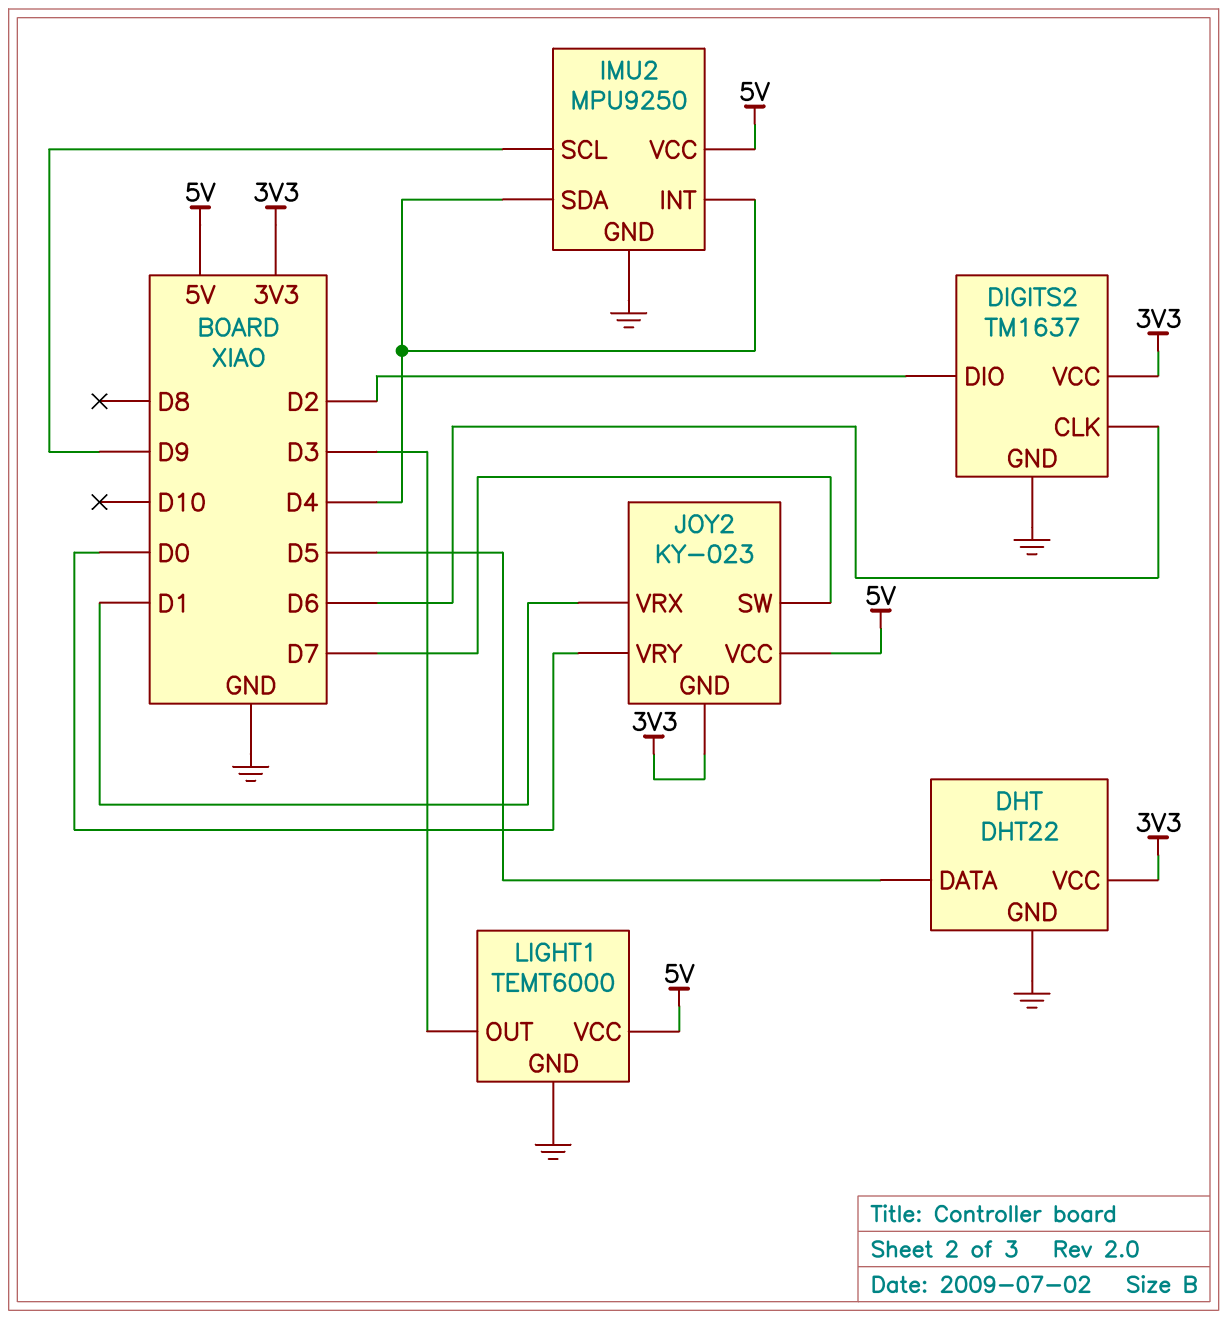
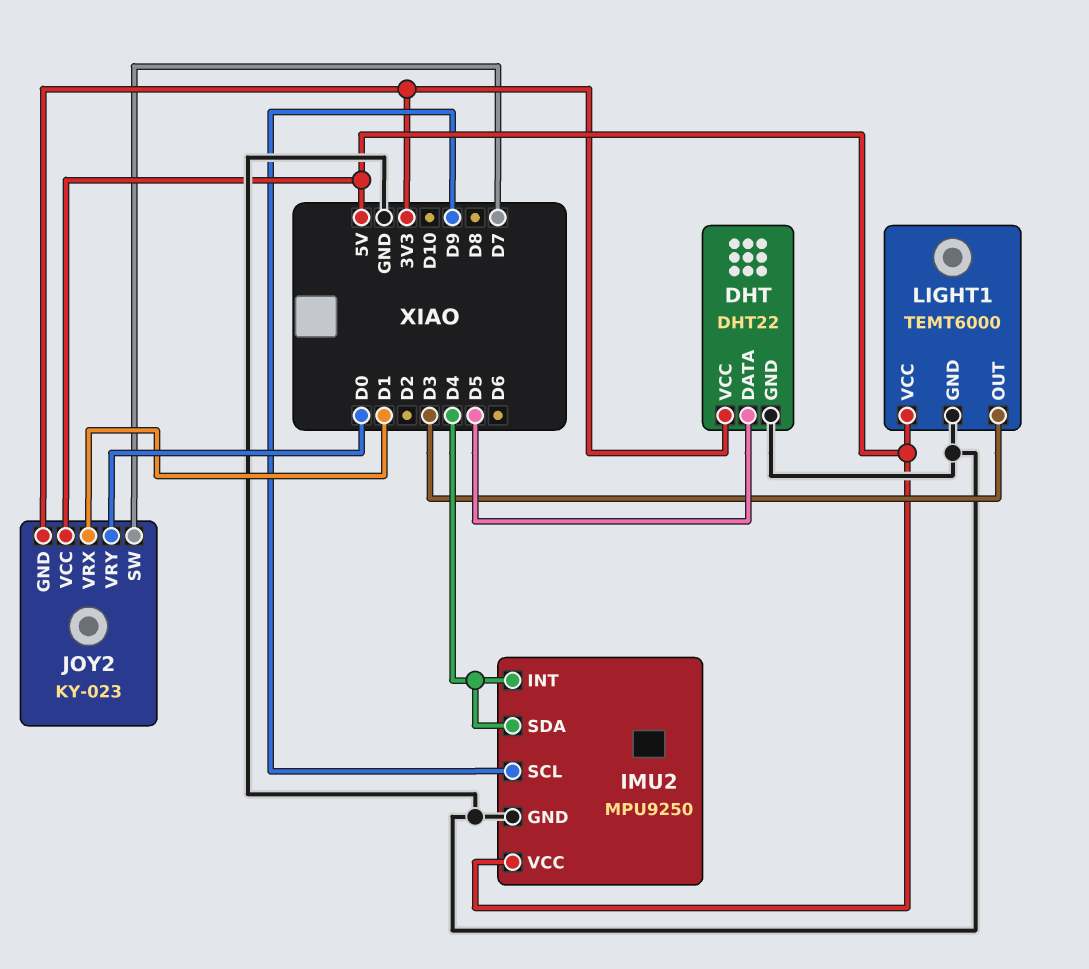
DIGITS2: TM1637 -> none
DIGITS2 pin CLK: D6 -> none
DIGITS2 pin DIO: D2 -> none
DIGITS2 pin GND: GND -> none
DIGITS2 pin VCC: 3V3 -> none

